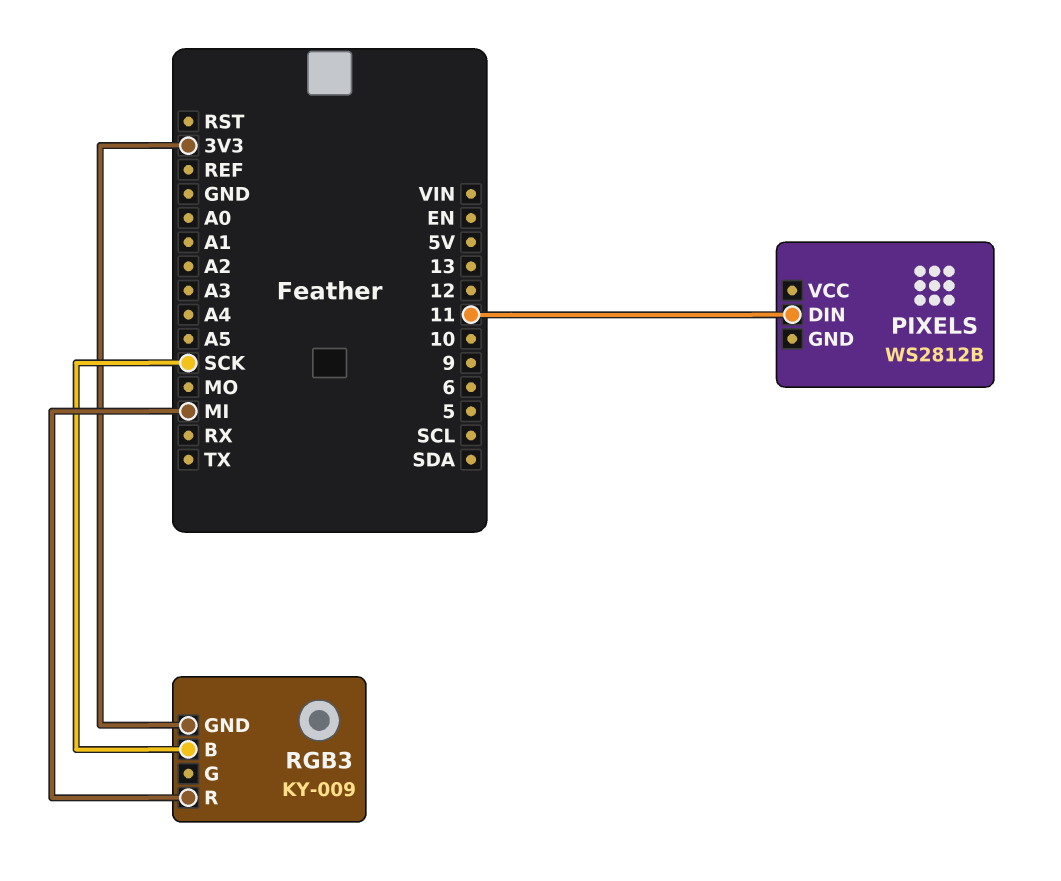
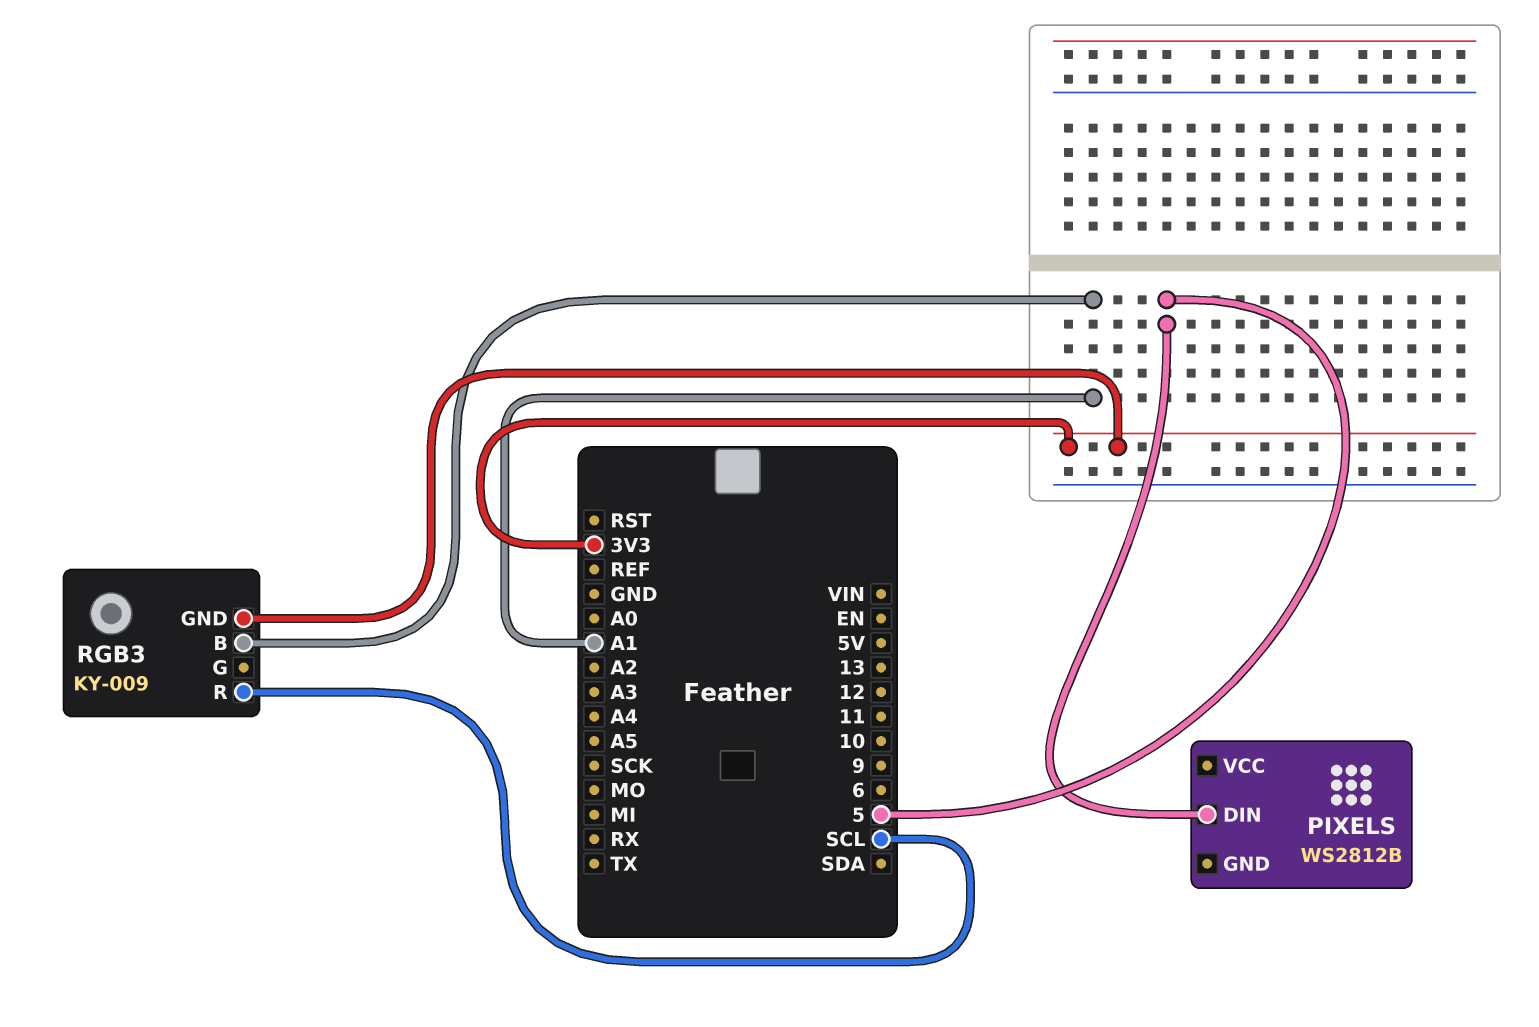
PIXELS pin DIN: 11 -> 5
RGB3 pin B: SCK -> A1
RGB3 pin R: MI -> SCL

